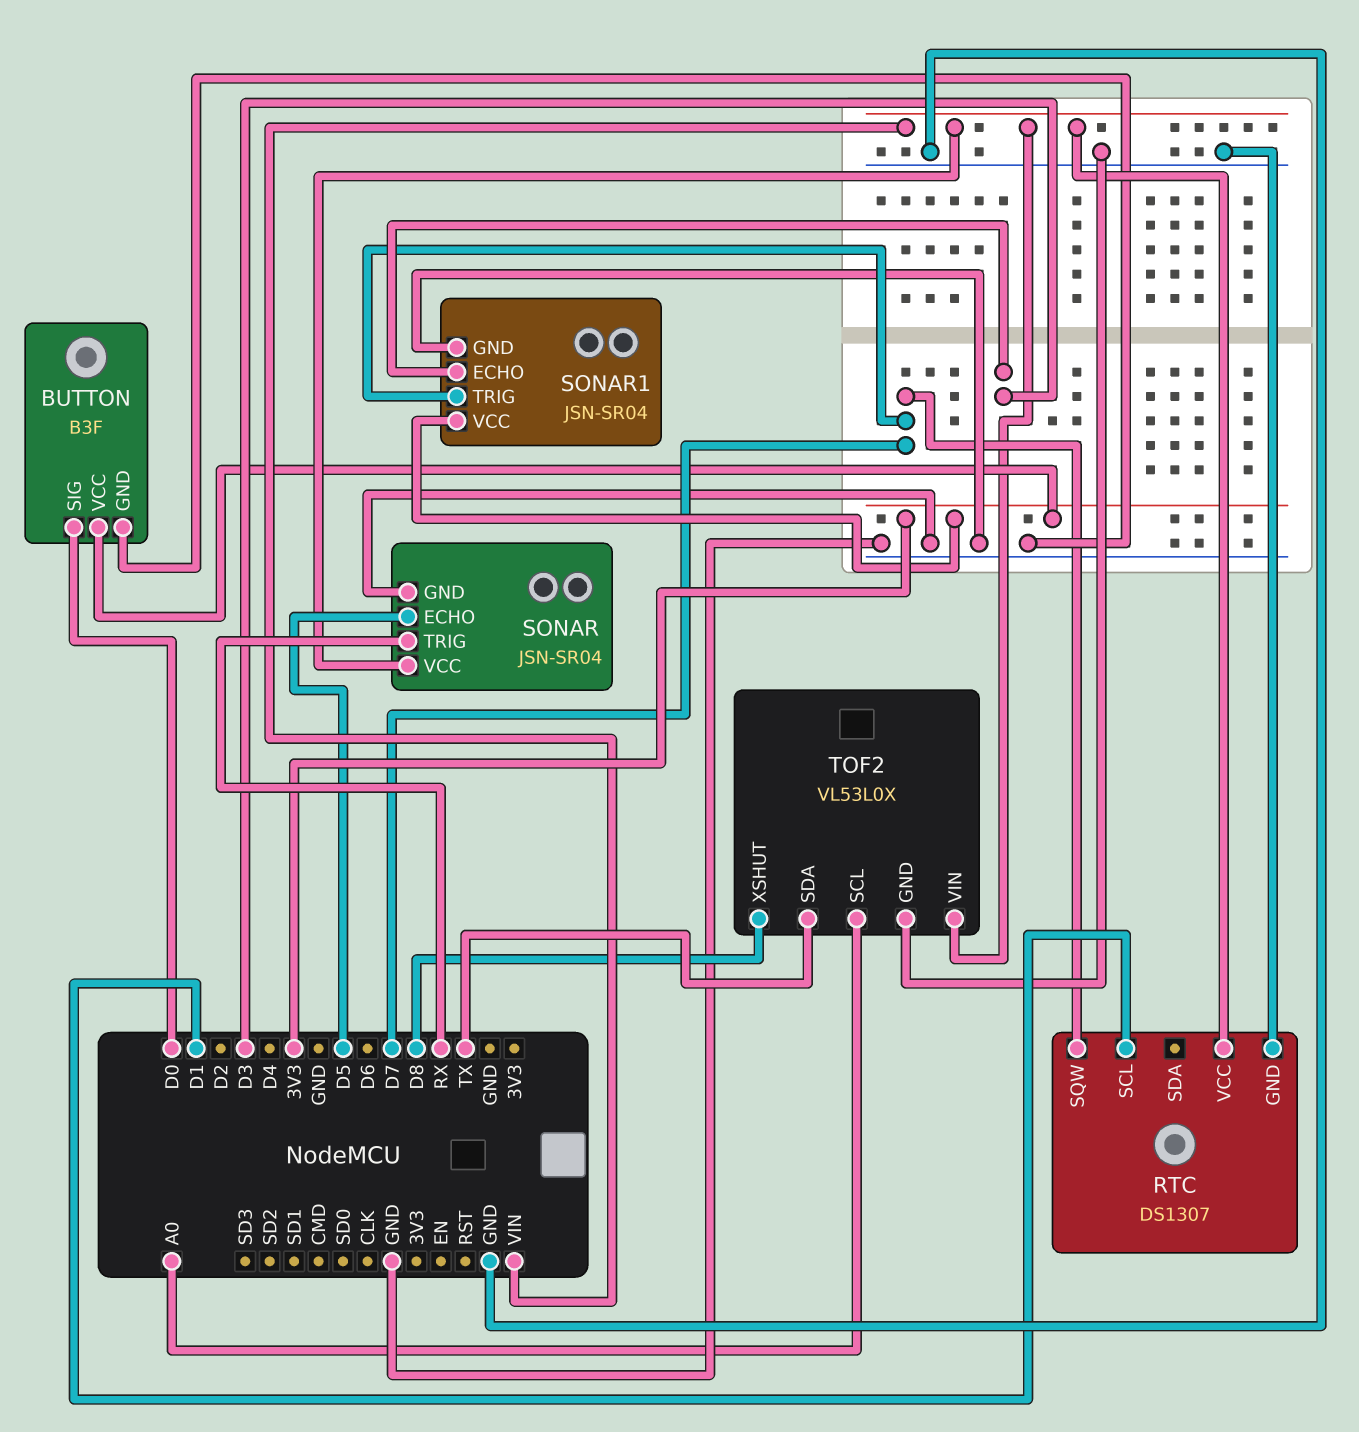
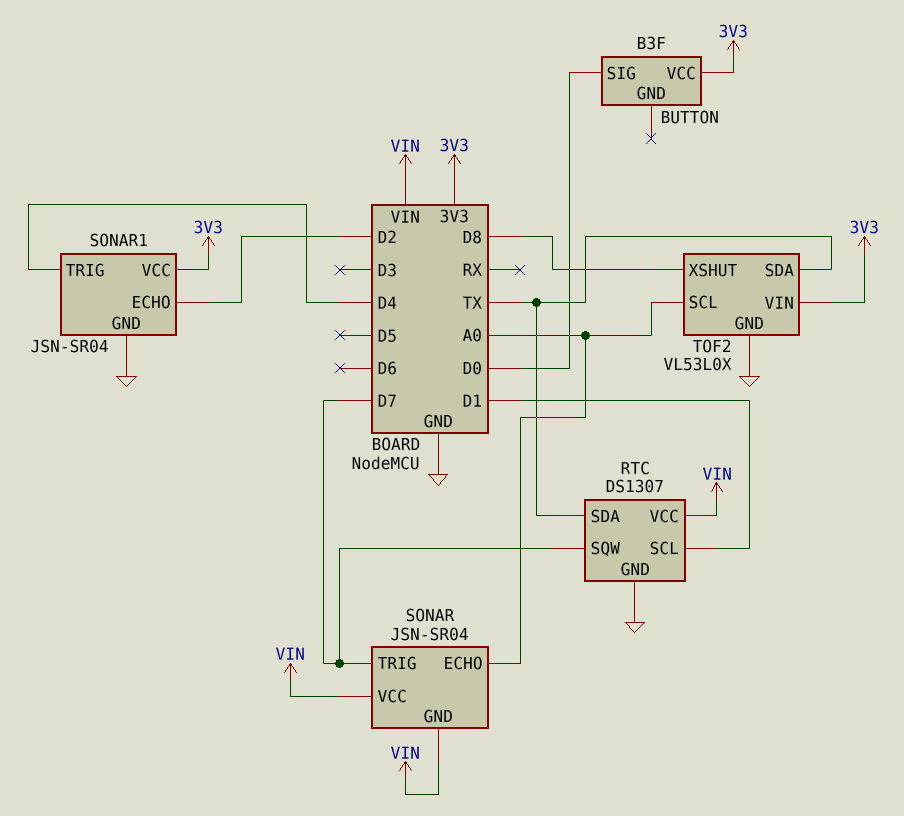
BUTTON pin GND: GND -> none
RTC pin SDA: none -> TX
SONAR pin ECHO: D5 -> A0
SONAR pin GND: GND -> VIN
SONAR pin TRIG: RX -> D7
SONAR1 pin ECHO: D3 -> D2
SONAR1 pin TRIG: D7 -> D4
TOF2 pin VIN: VIN -> 3V3

